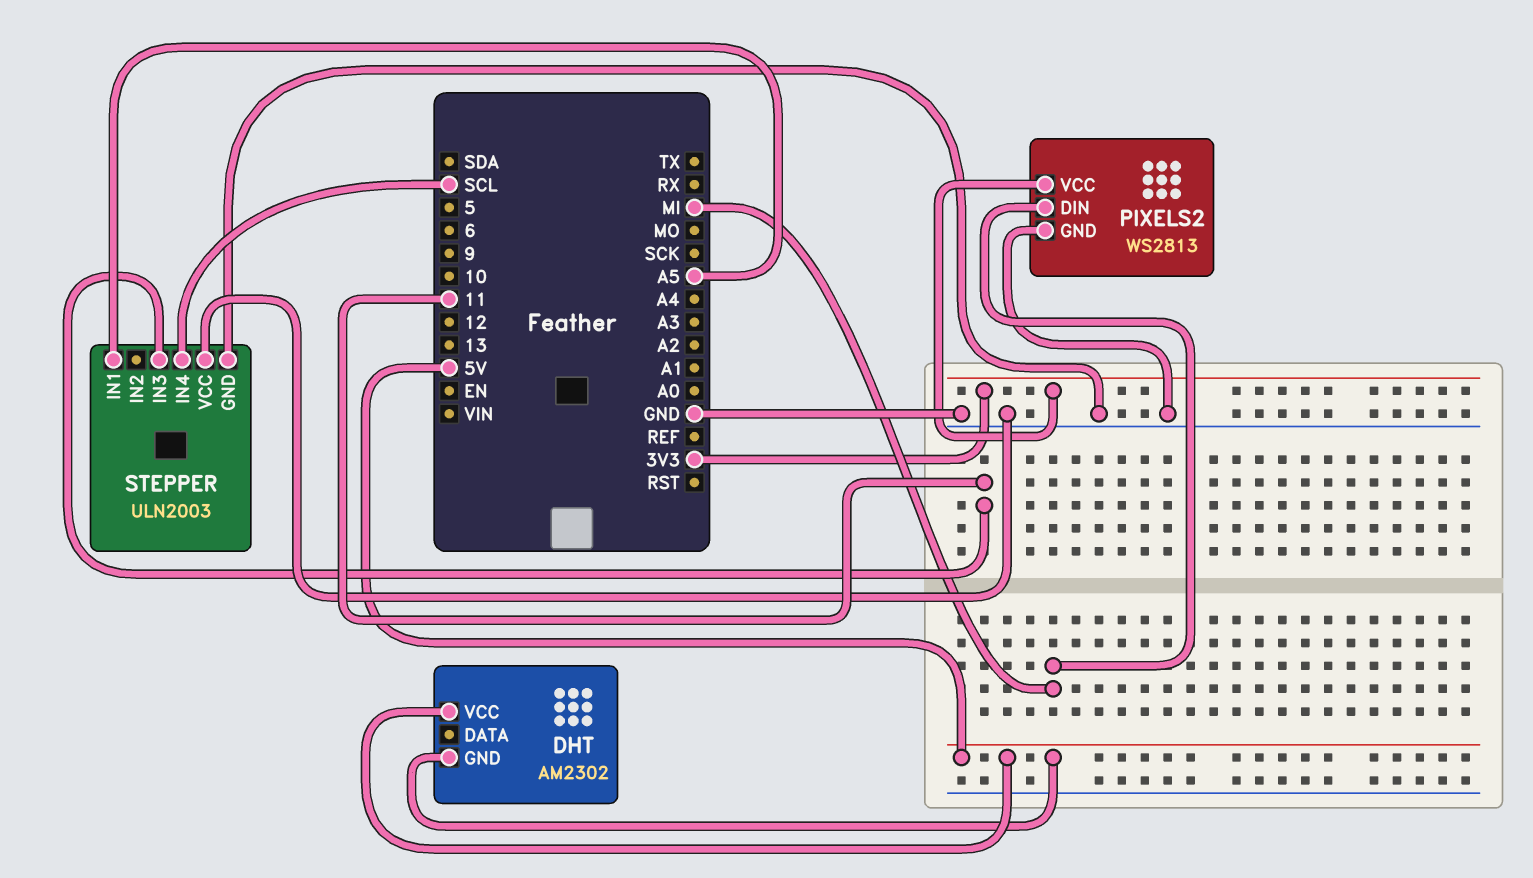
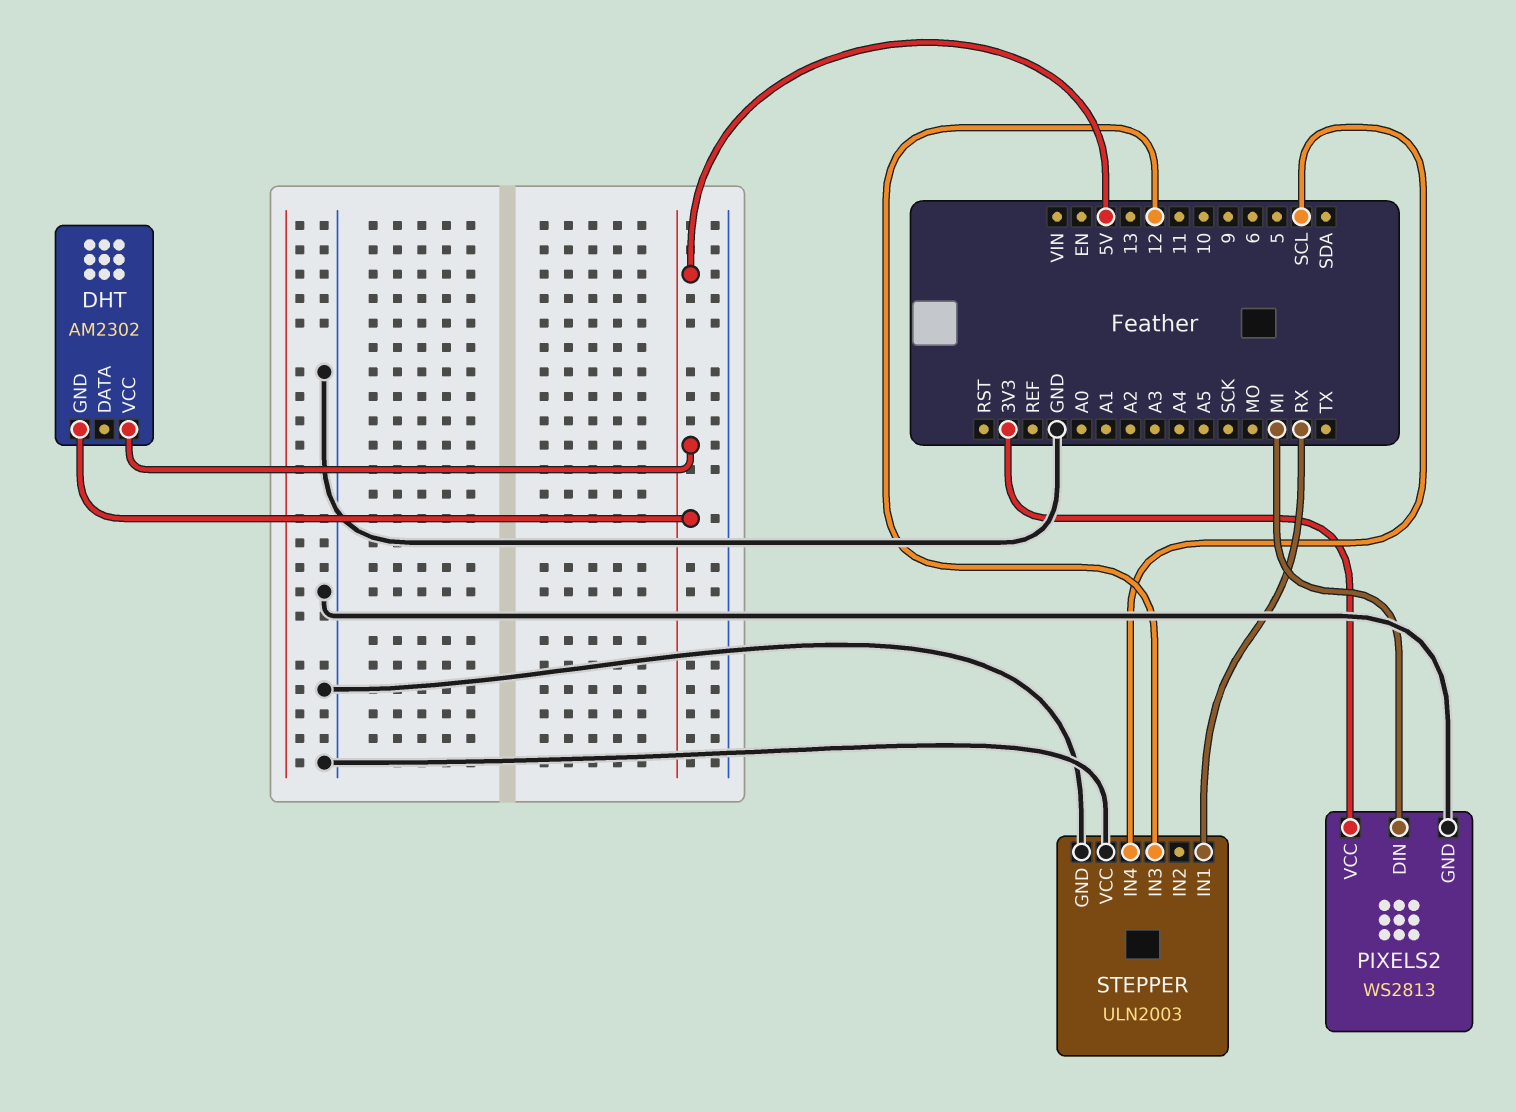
STEPPER pin IN1: A5 -> RX
STEPPER pin IN3: 11 -> 12

